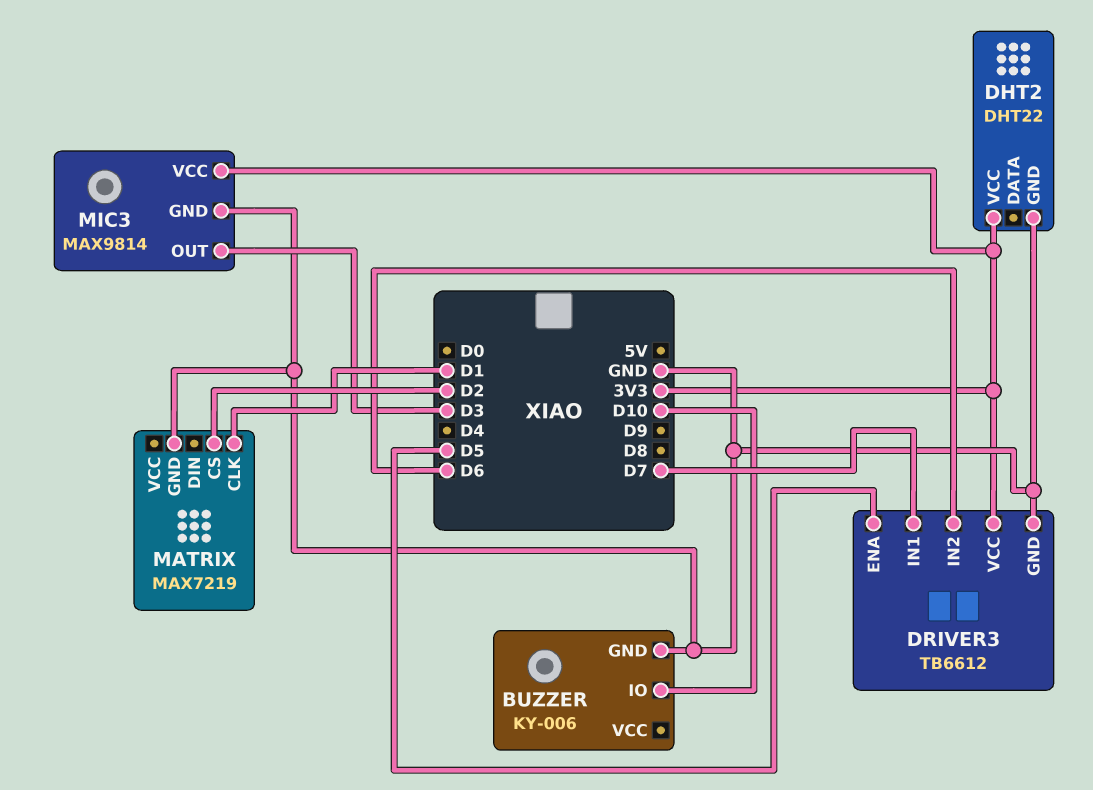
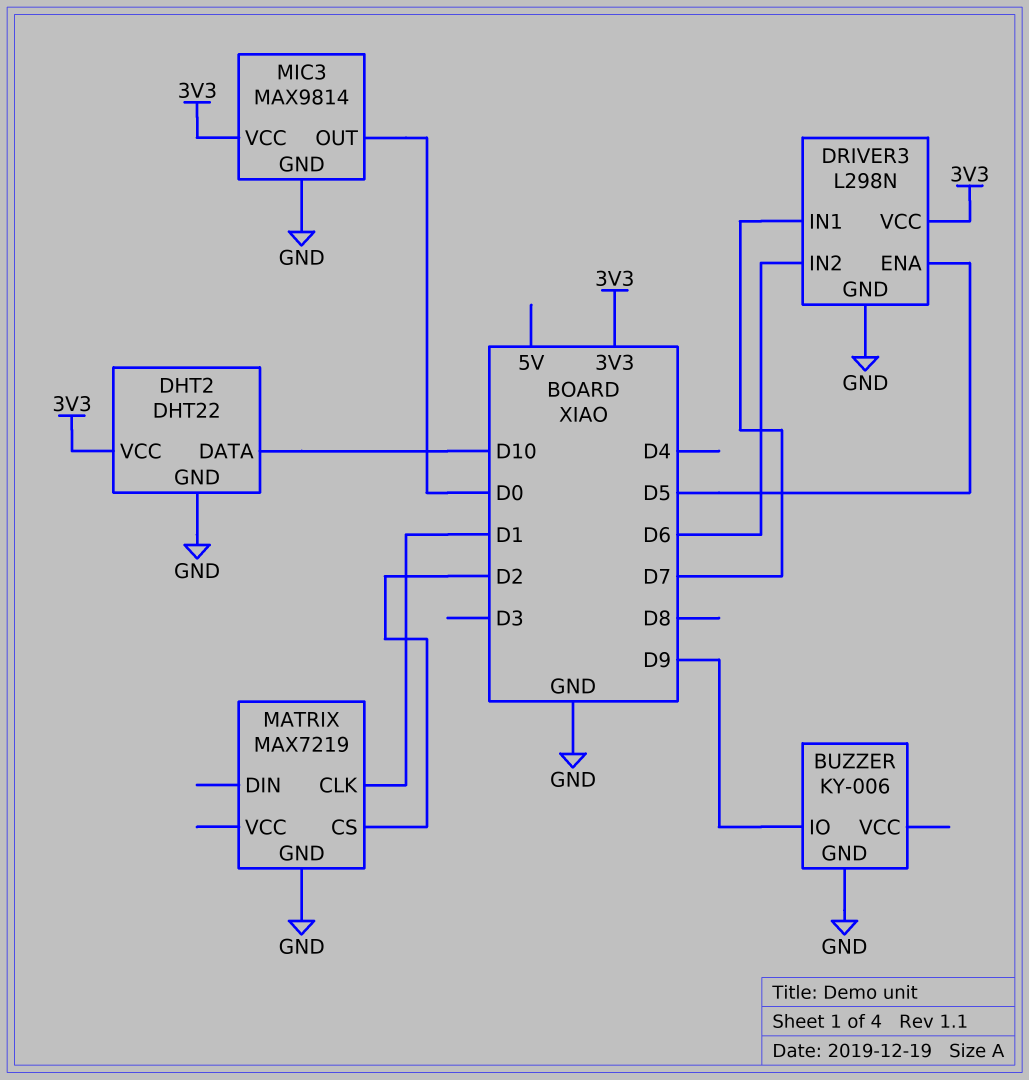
BUZZER pin IO: D10 -> D9
DHT2 pin DATA: none -> D10
DRIVER3: TB6612 -> L298N
MIC3 pin OUT: D3 -> D0

